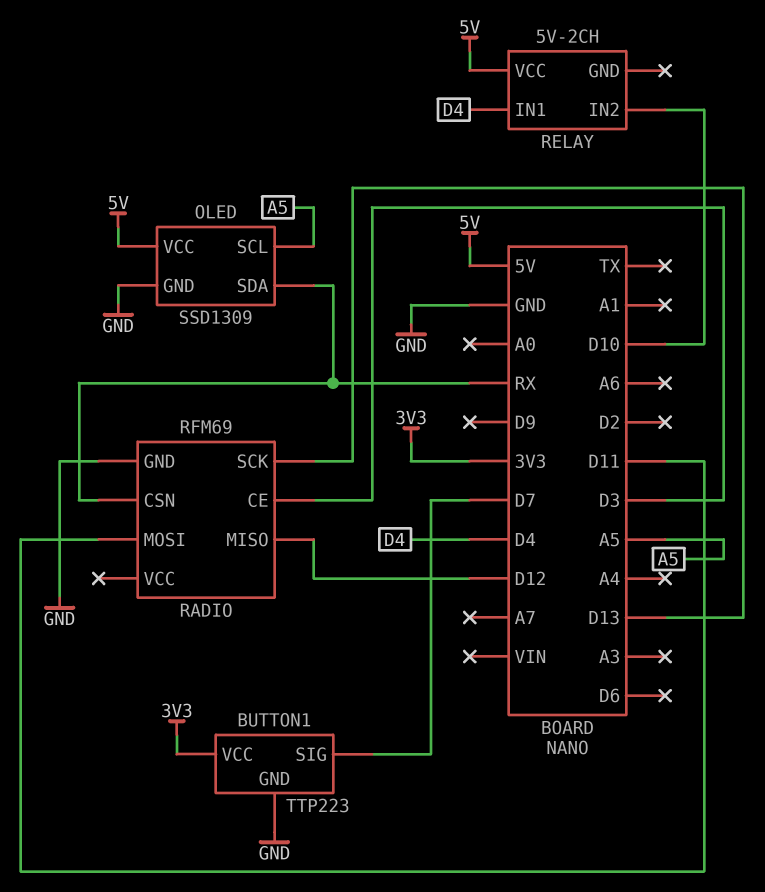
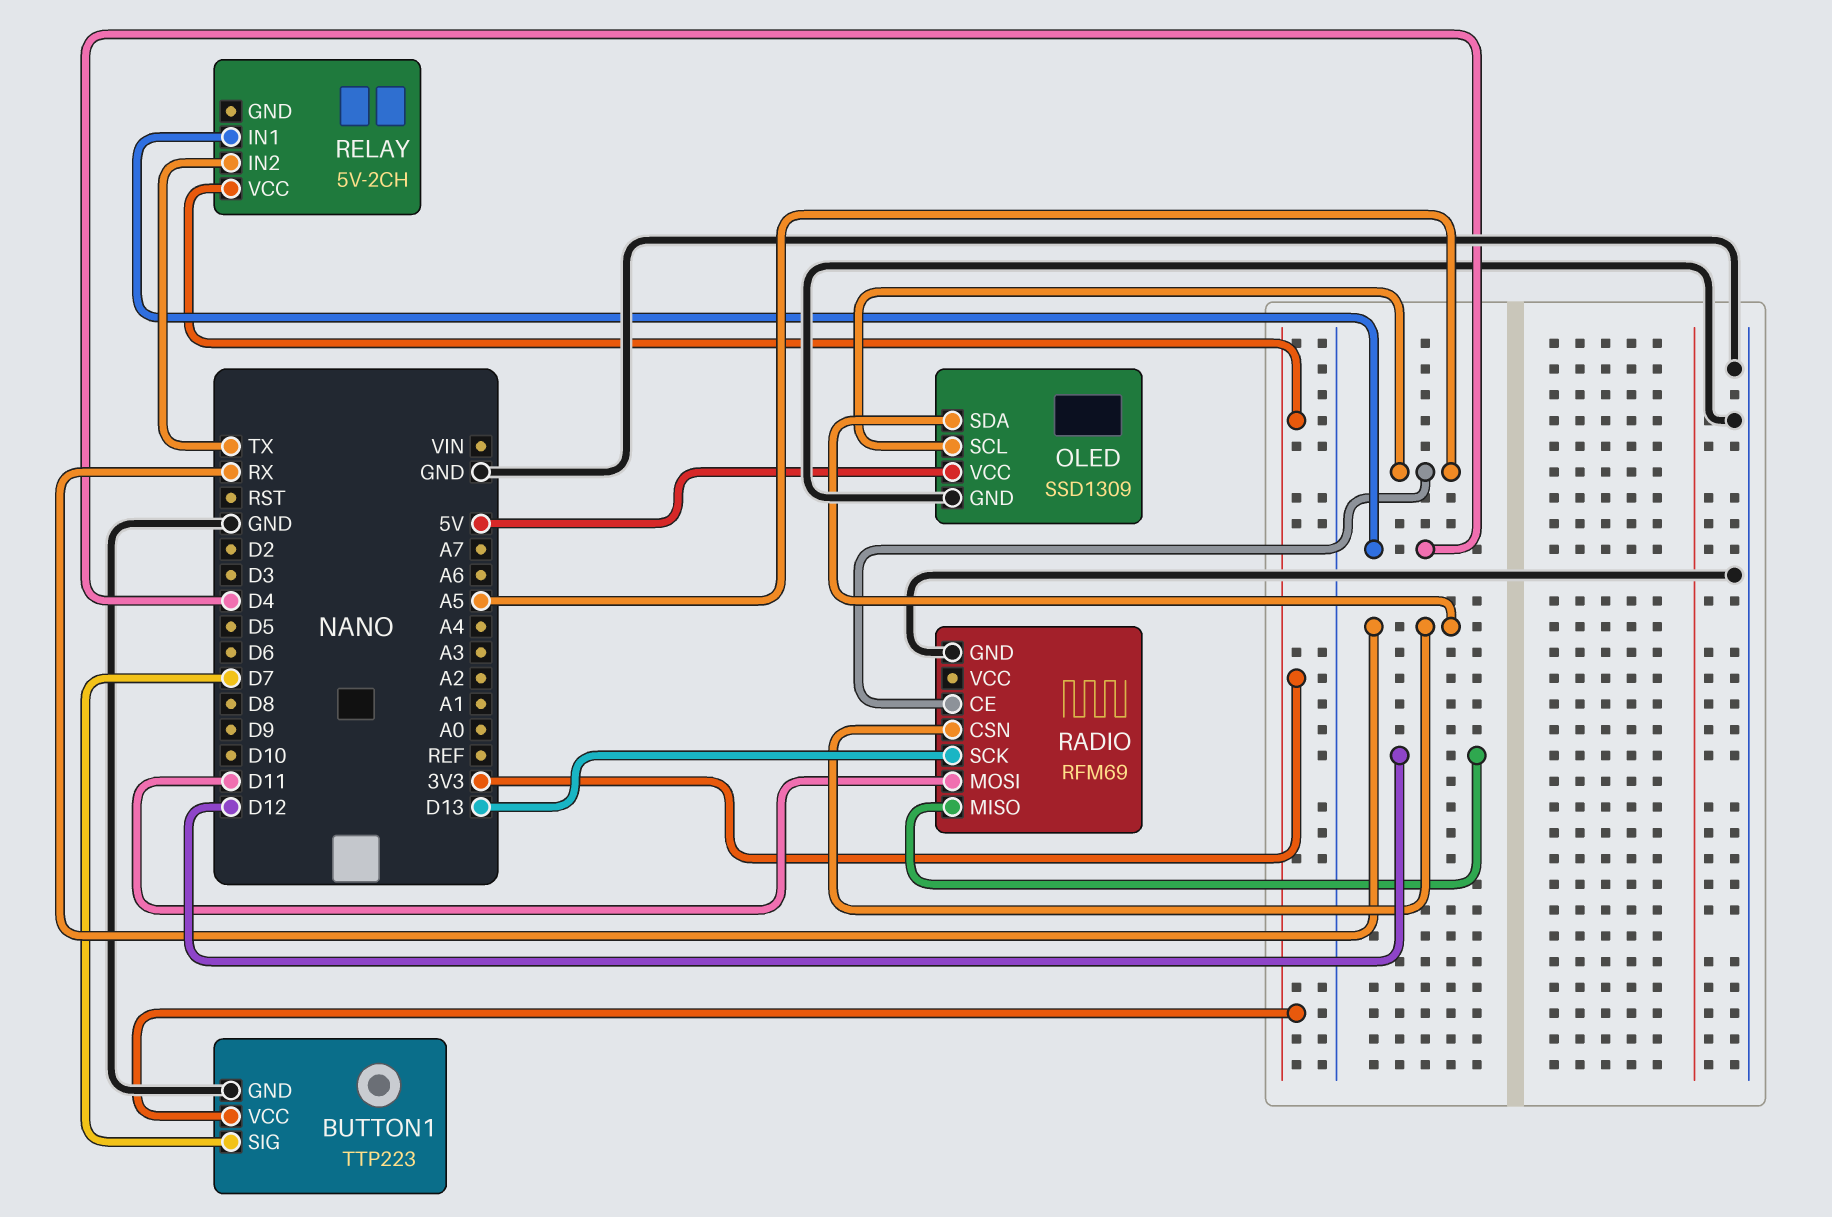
RADIO pin CE: D3 -> A5
RELAY pin IN2: D10 -> TX
RELAY pin VCC: 5V -> 3V3

